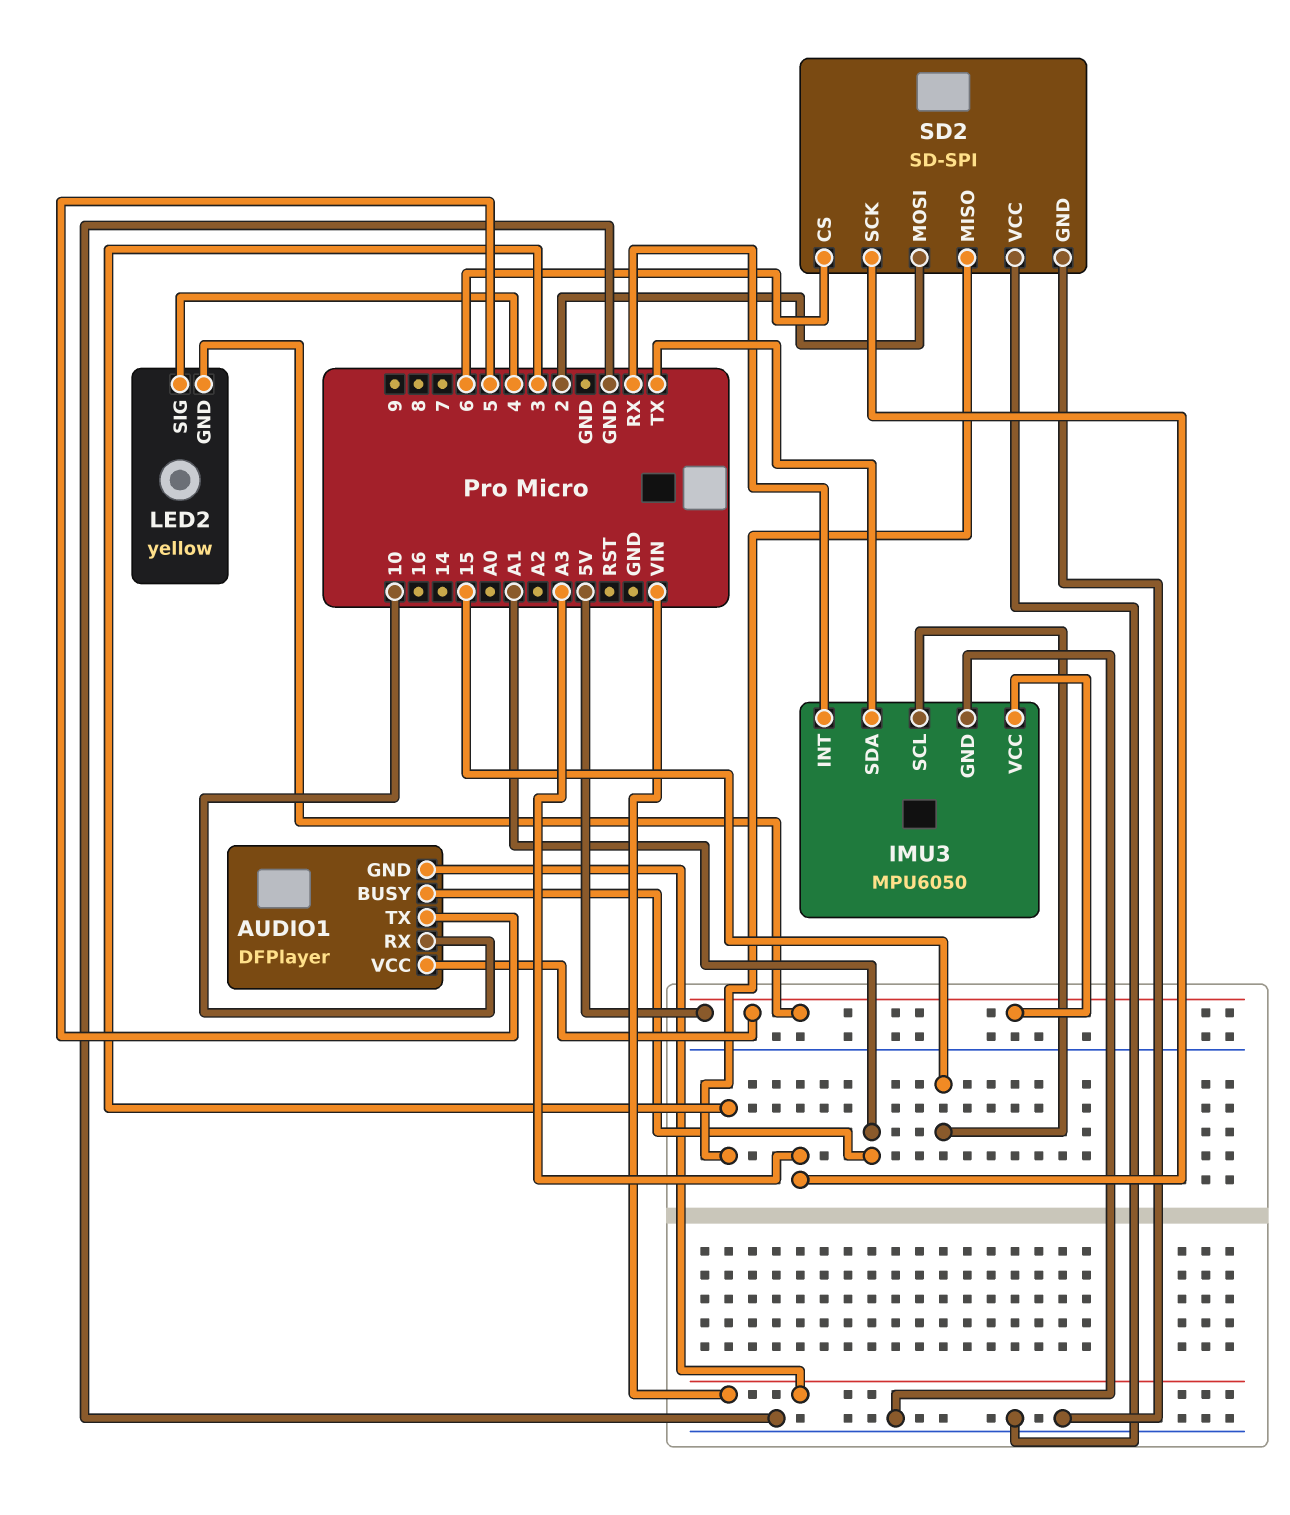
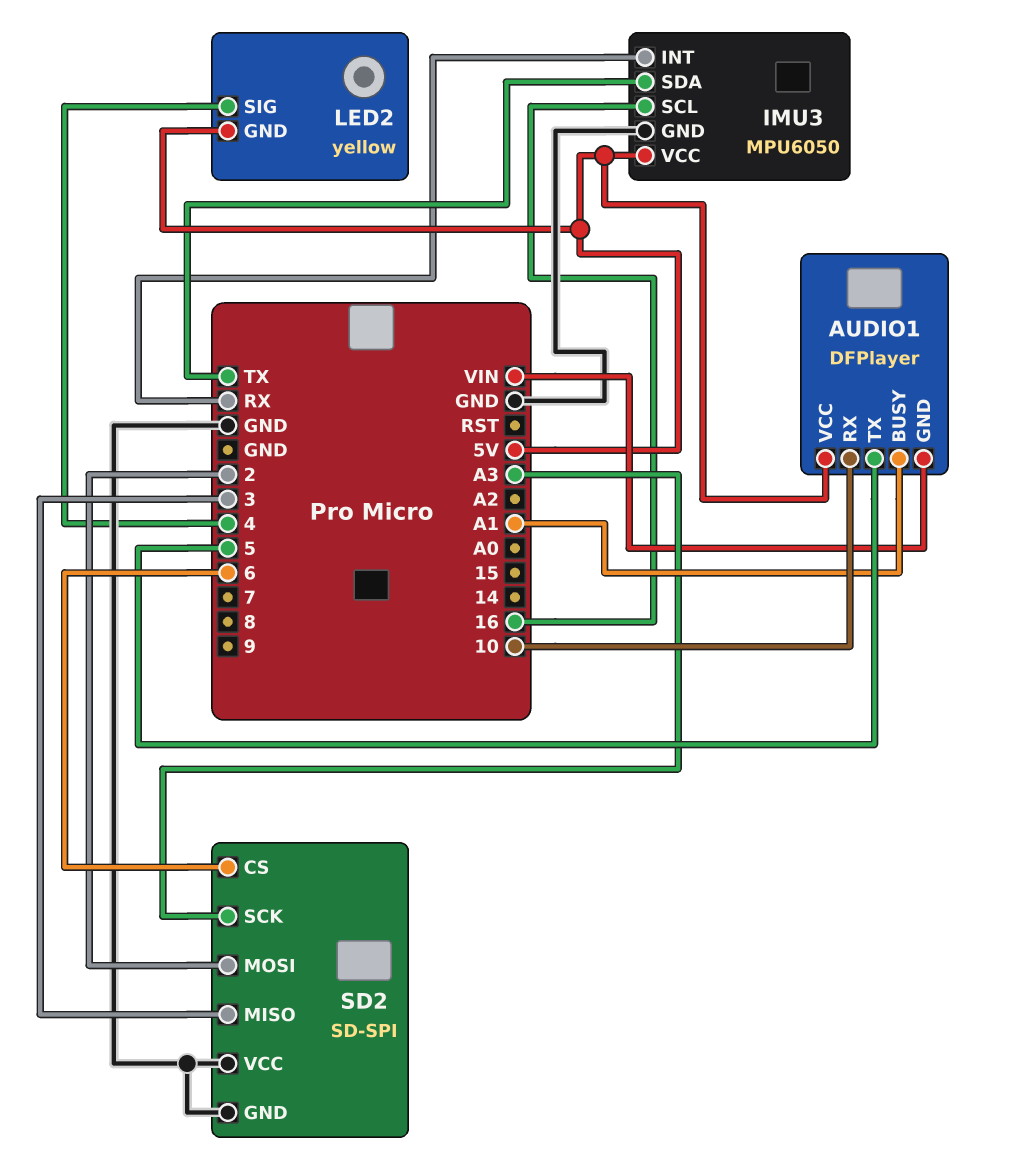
IMU3 pin SCL: 15 -> 16

